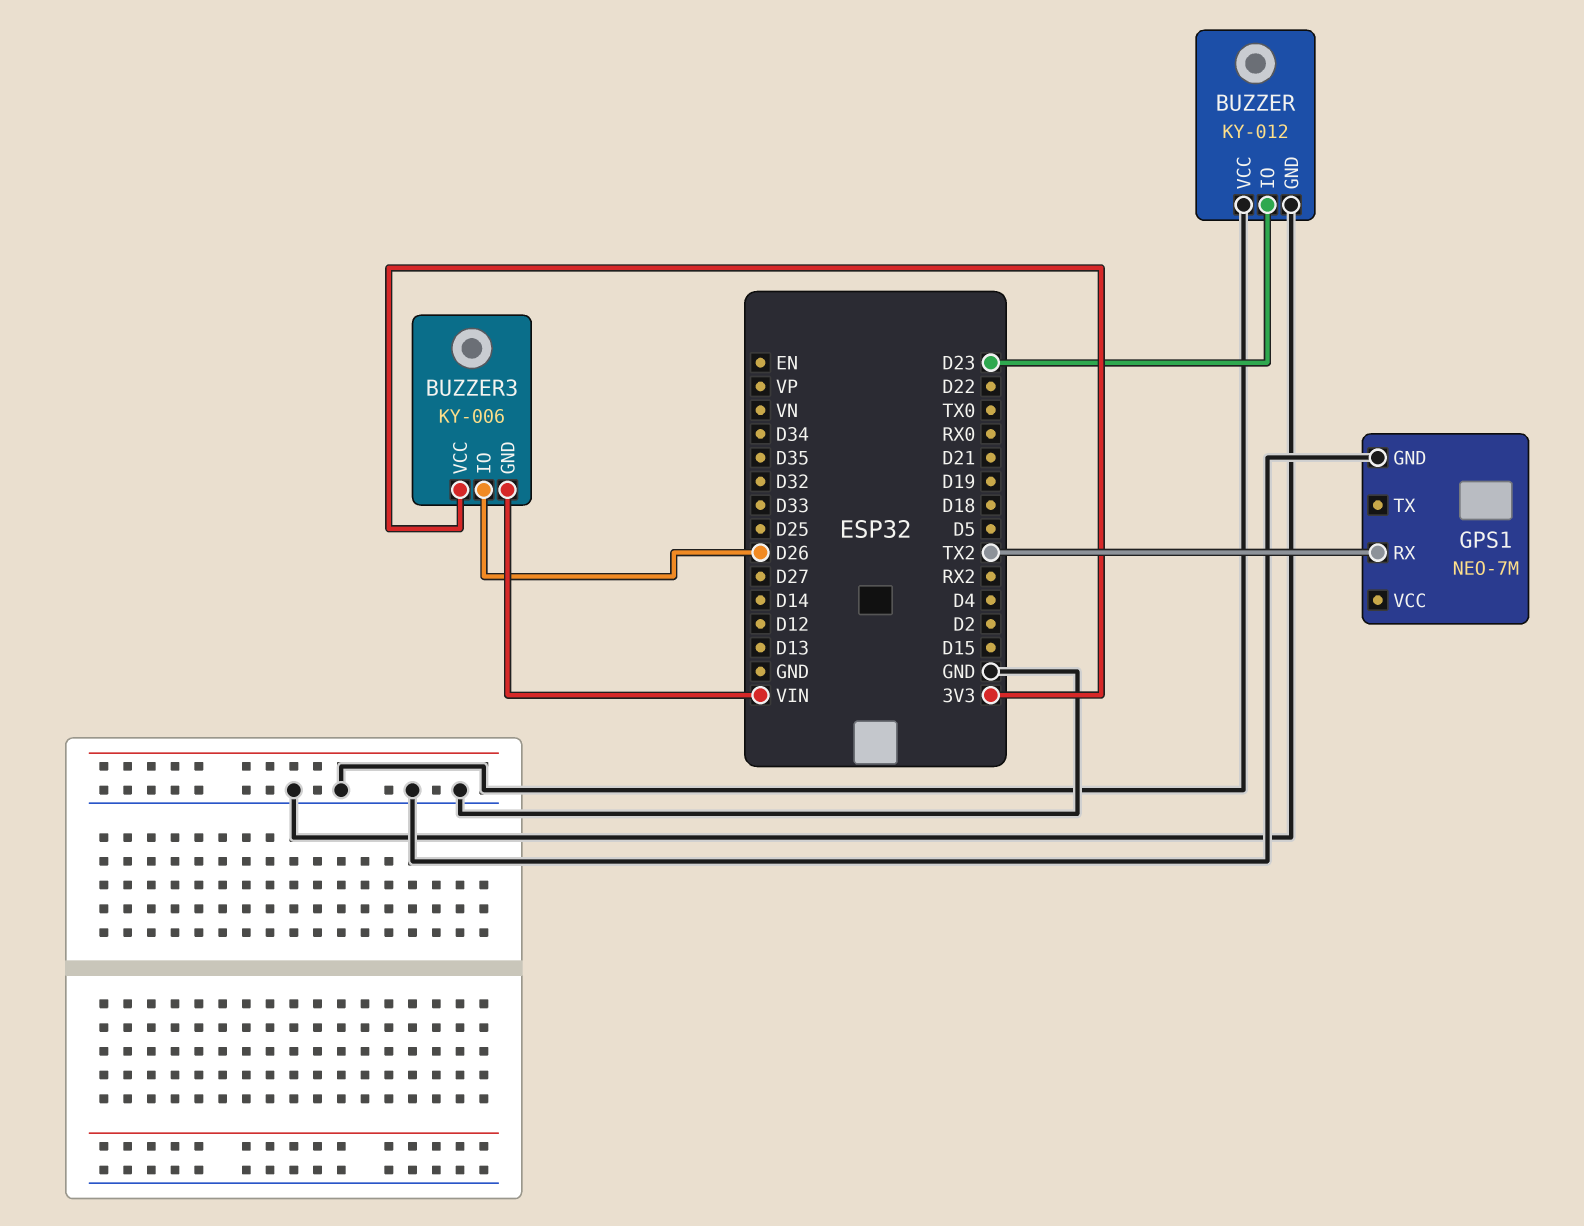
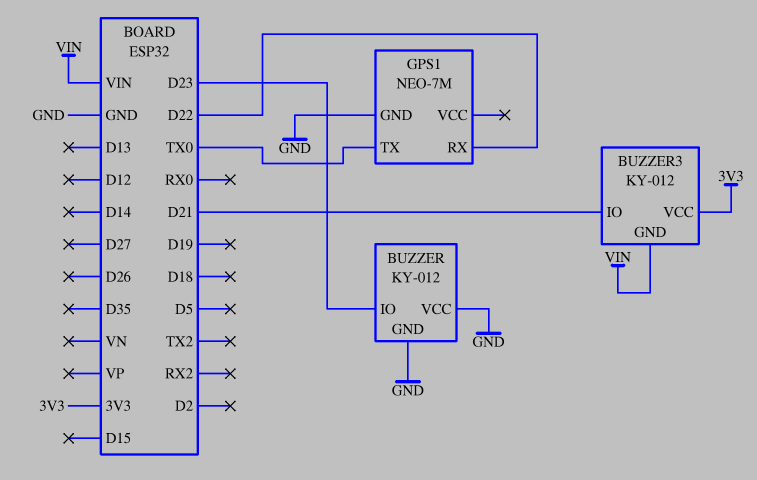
BUZZER3: KY-006 -> KY-012
BUZZER3 pin IO: D26 -> D21
GPS1 pin RX: TX2 -> D22
GPS1 pin TX: none -> TX0

